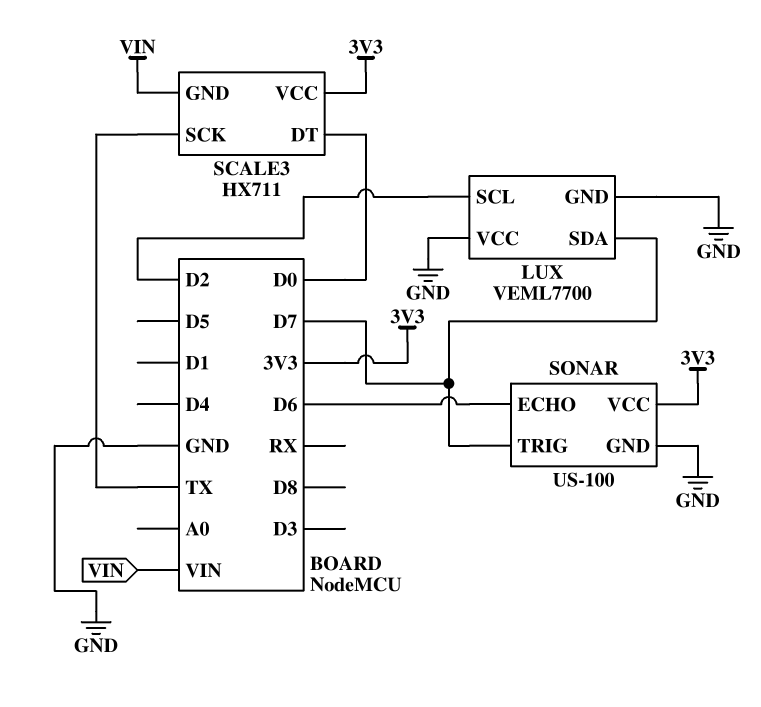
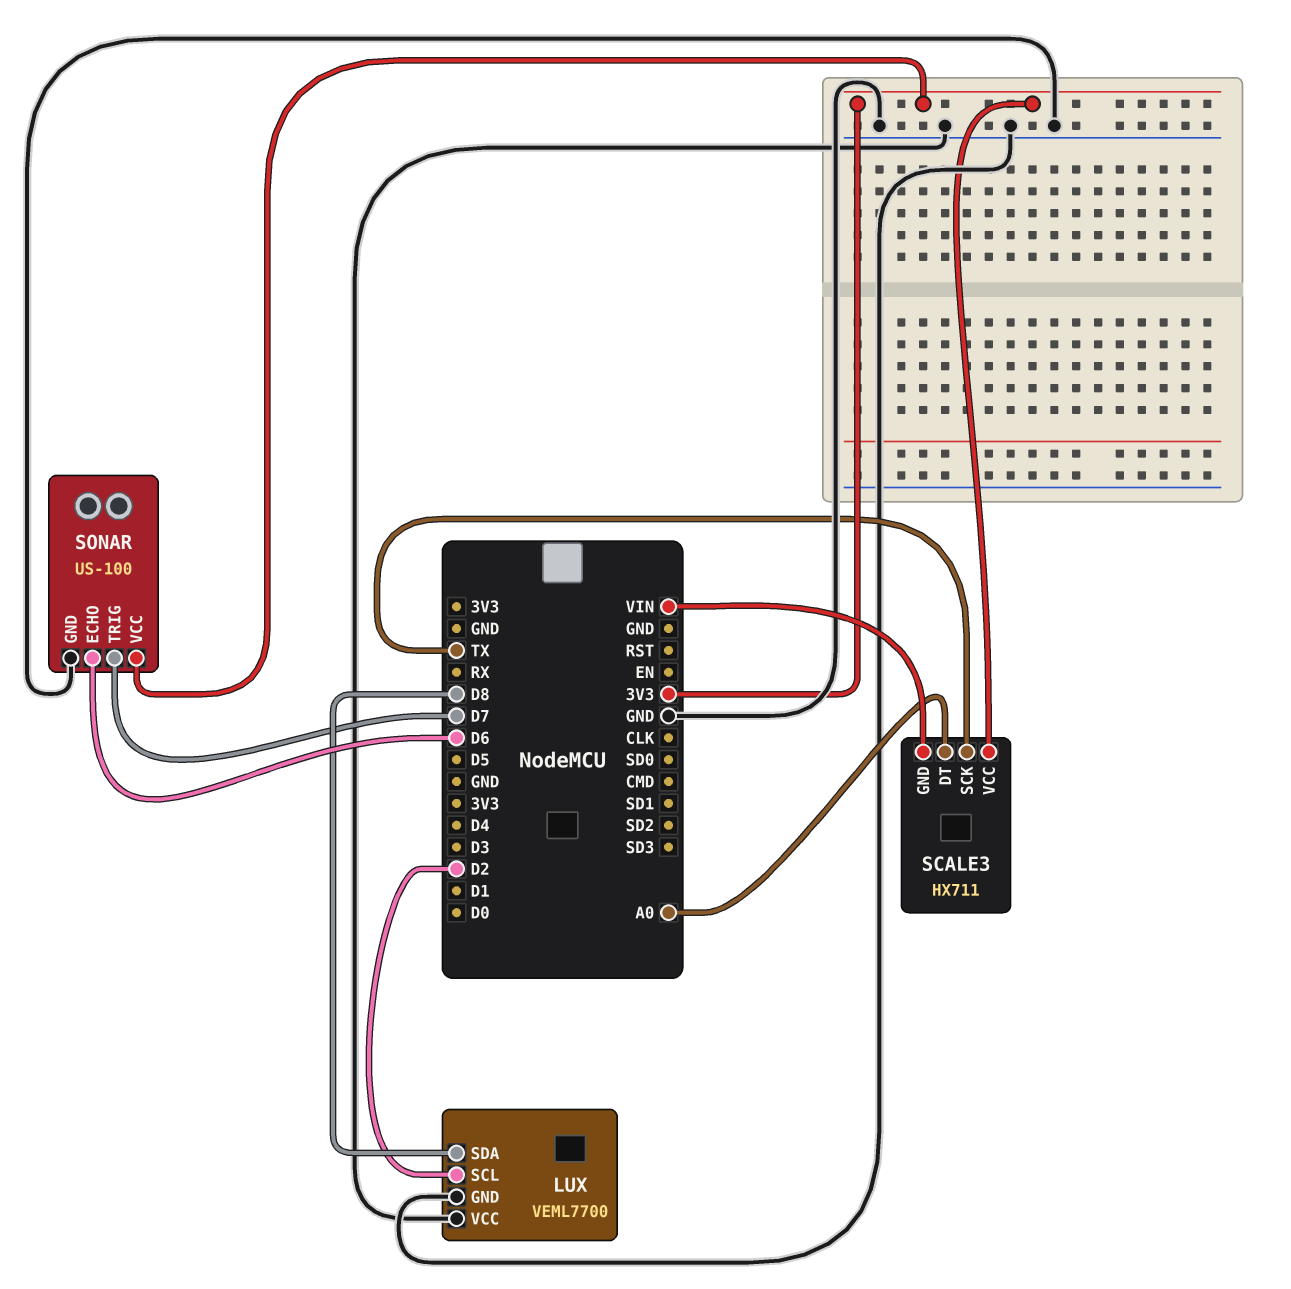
LUX pin SDA: D7 -> D8
SCALE3 pin DT: D0 -> A0

